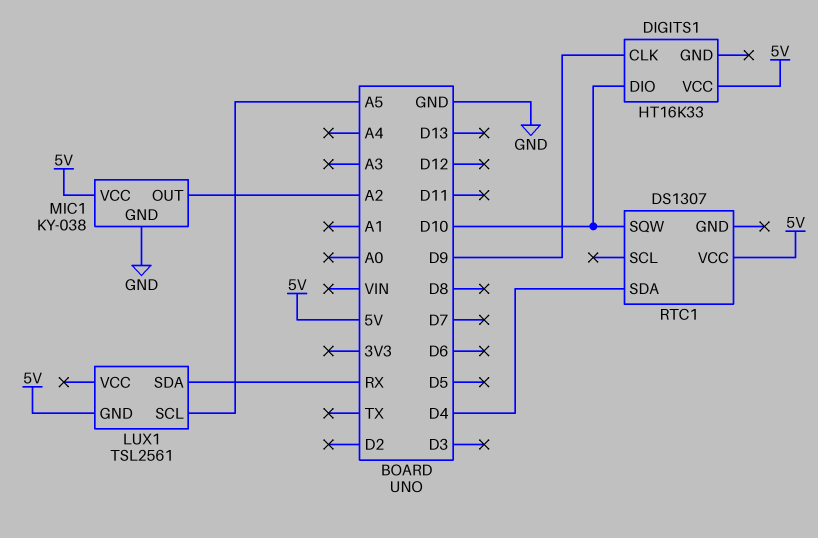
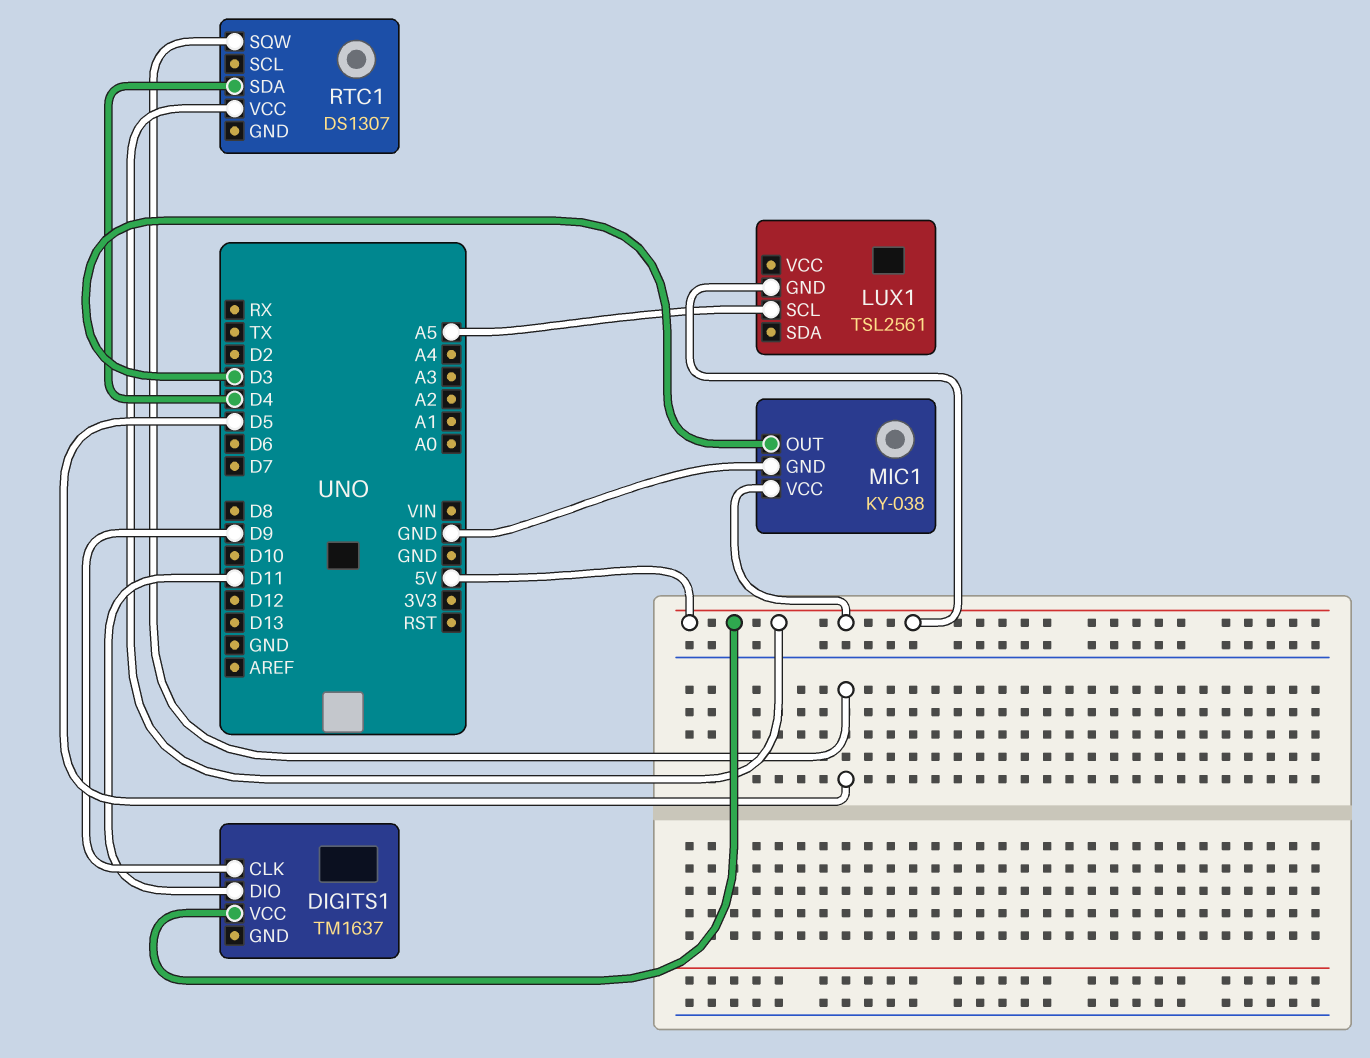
DIGITS1: HT16K33 -> TM1637
DIGITS1 pin DIO: D10 -> D11
LUX1 pin SDA: RX -> none
MIC1 pin OUT: A2 -> D3
RTC1 pin SQW: D10 -> D5

